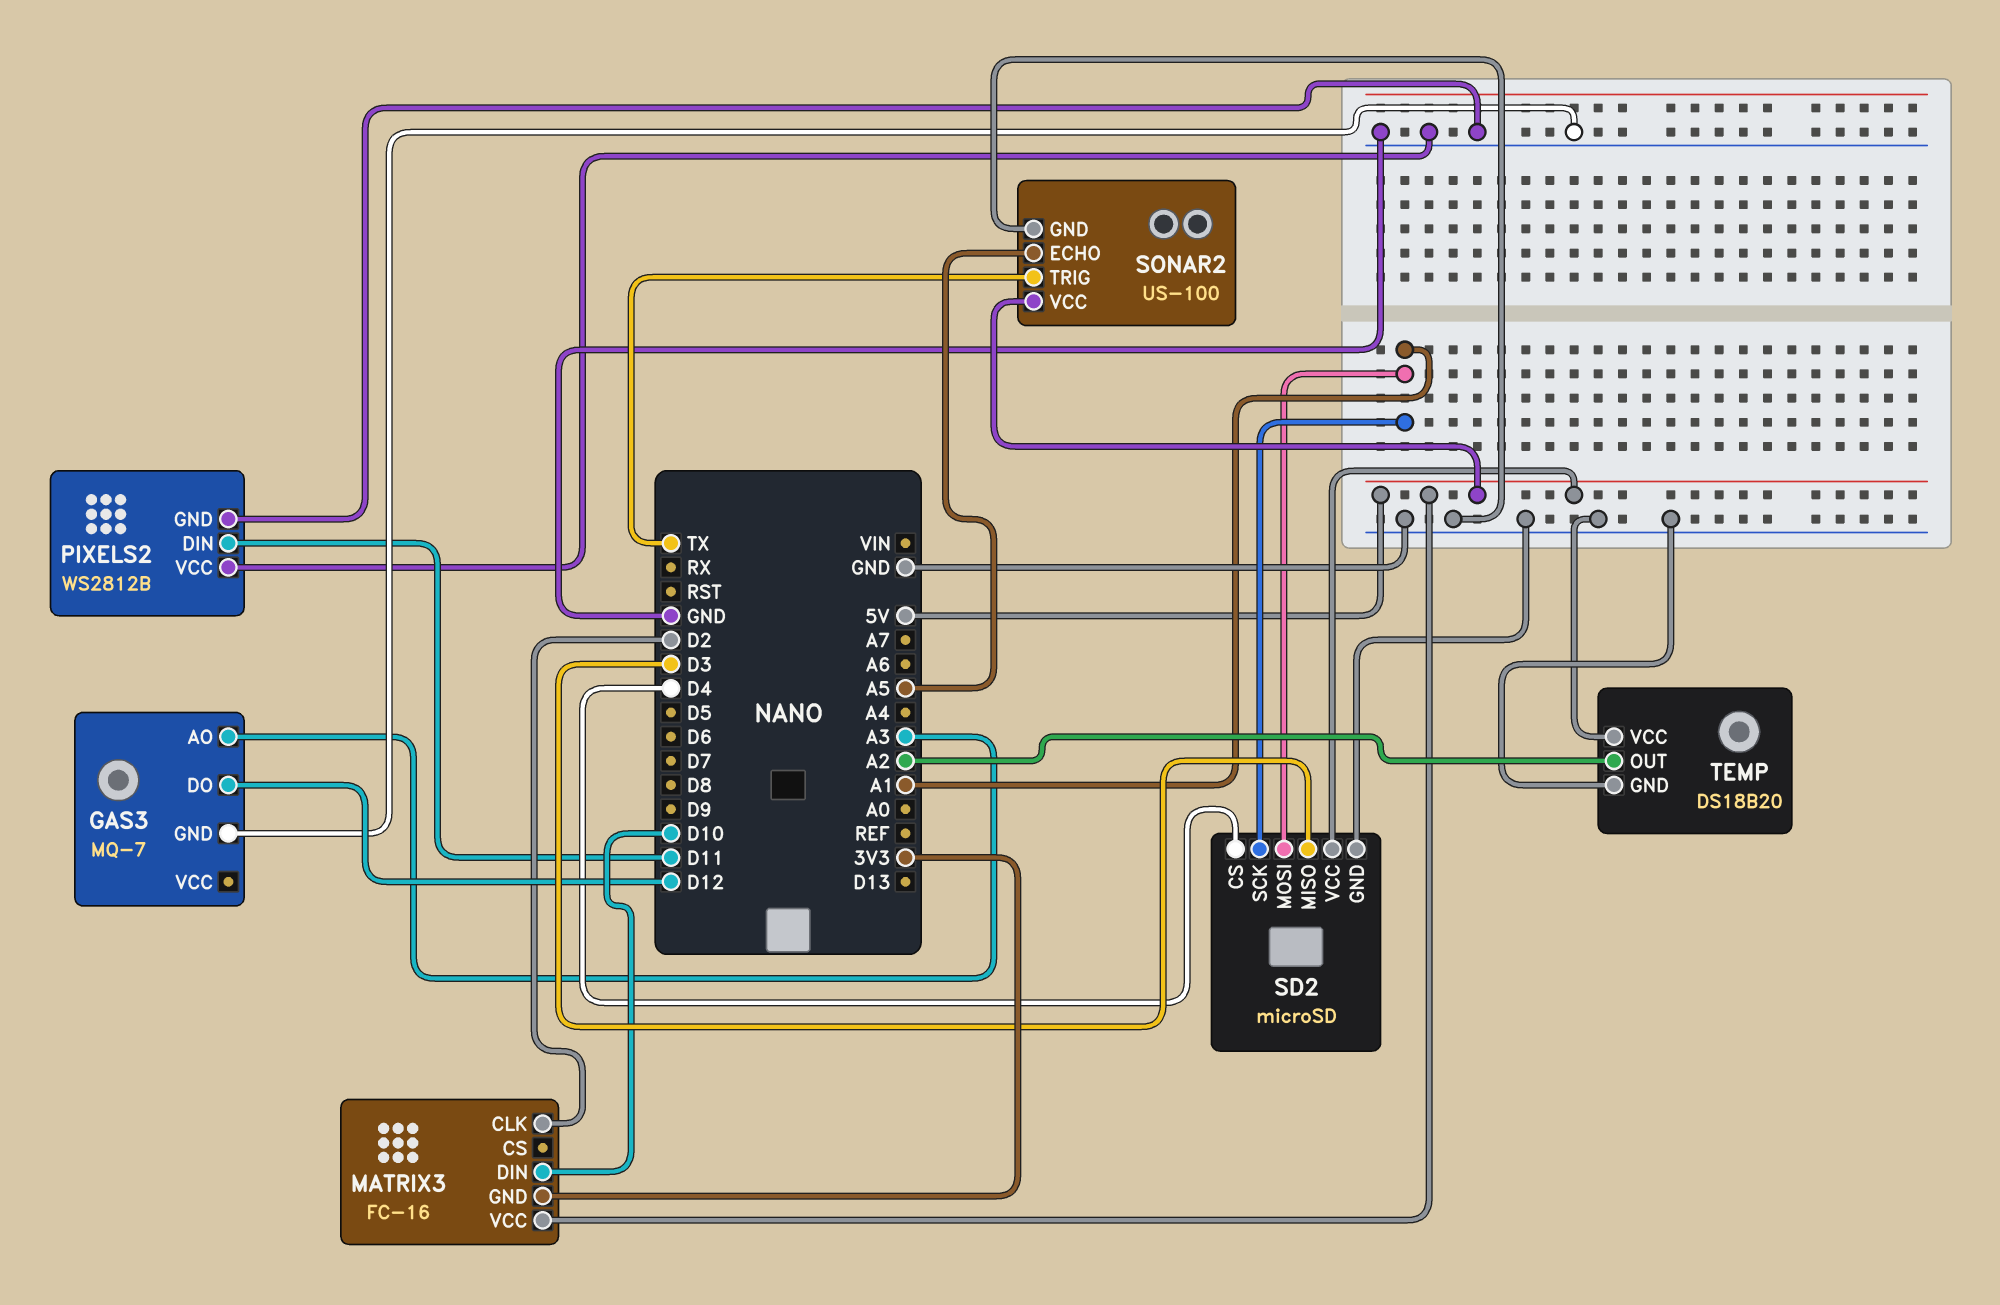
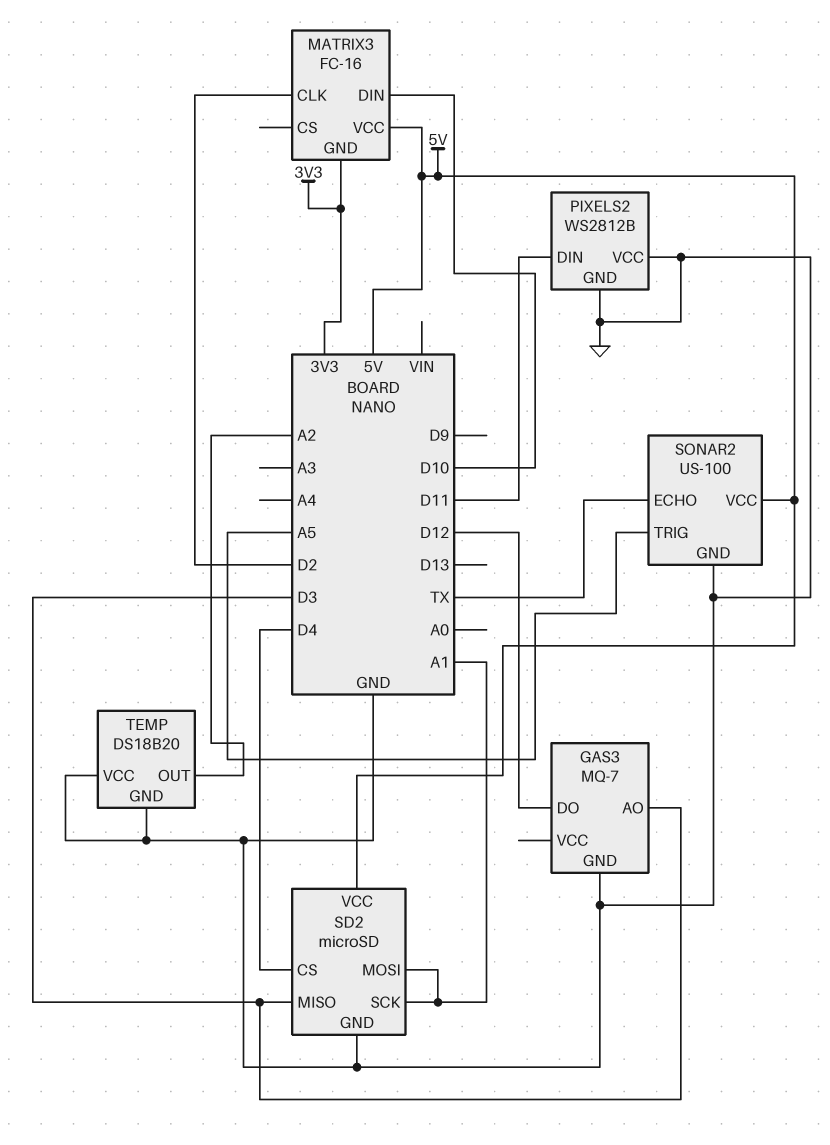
GAS3 pin AO: A3 -> D3
SONAR2 pin ECHO: A5 -> TX
SONAR2 pin TRIG: TX -> A5

